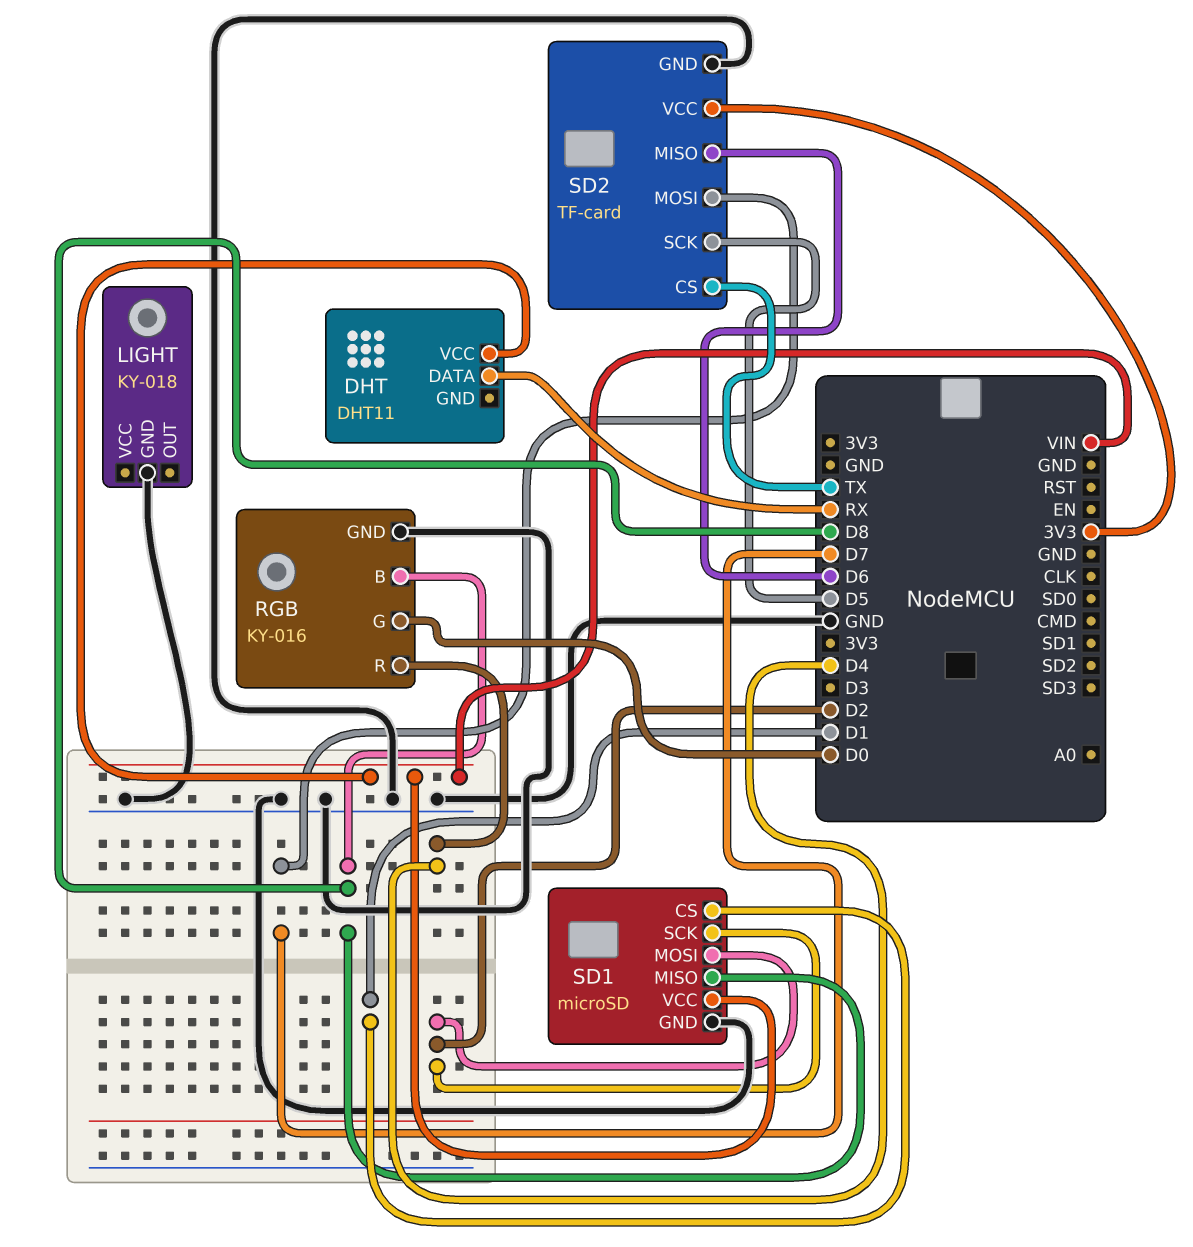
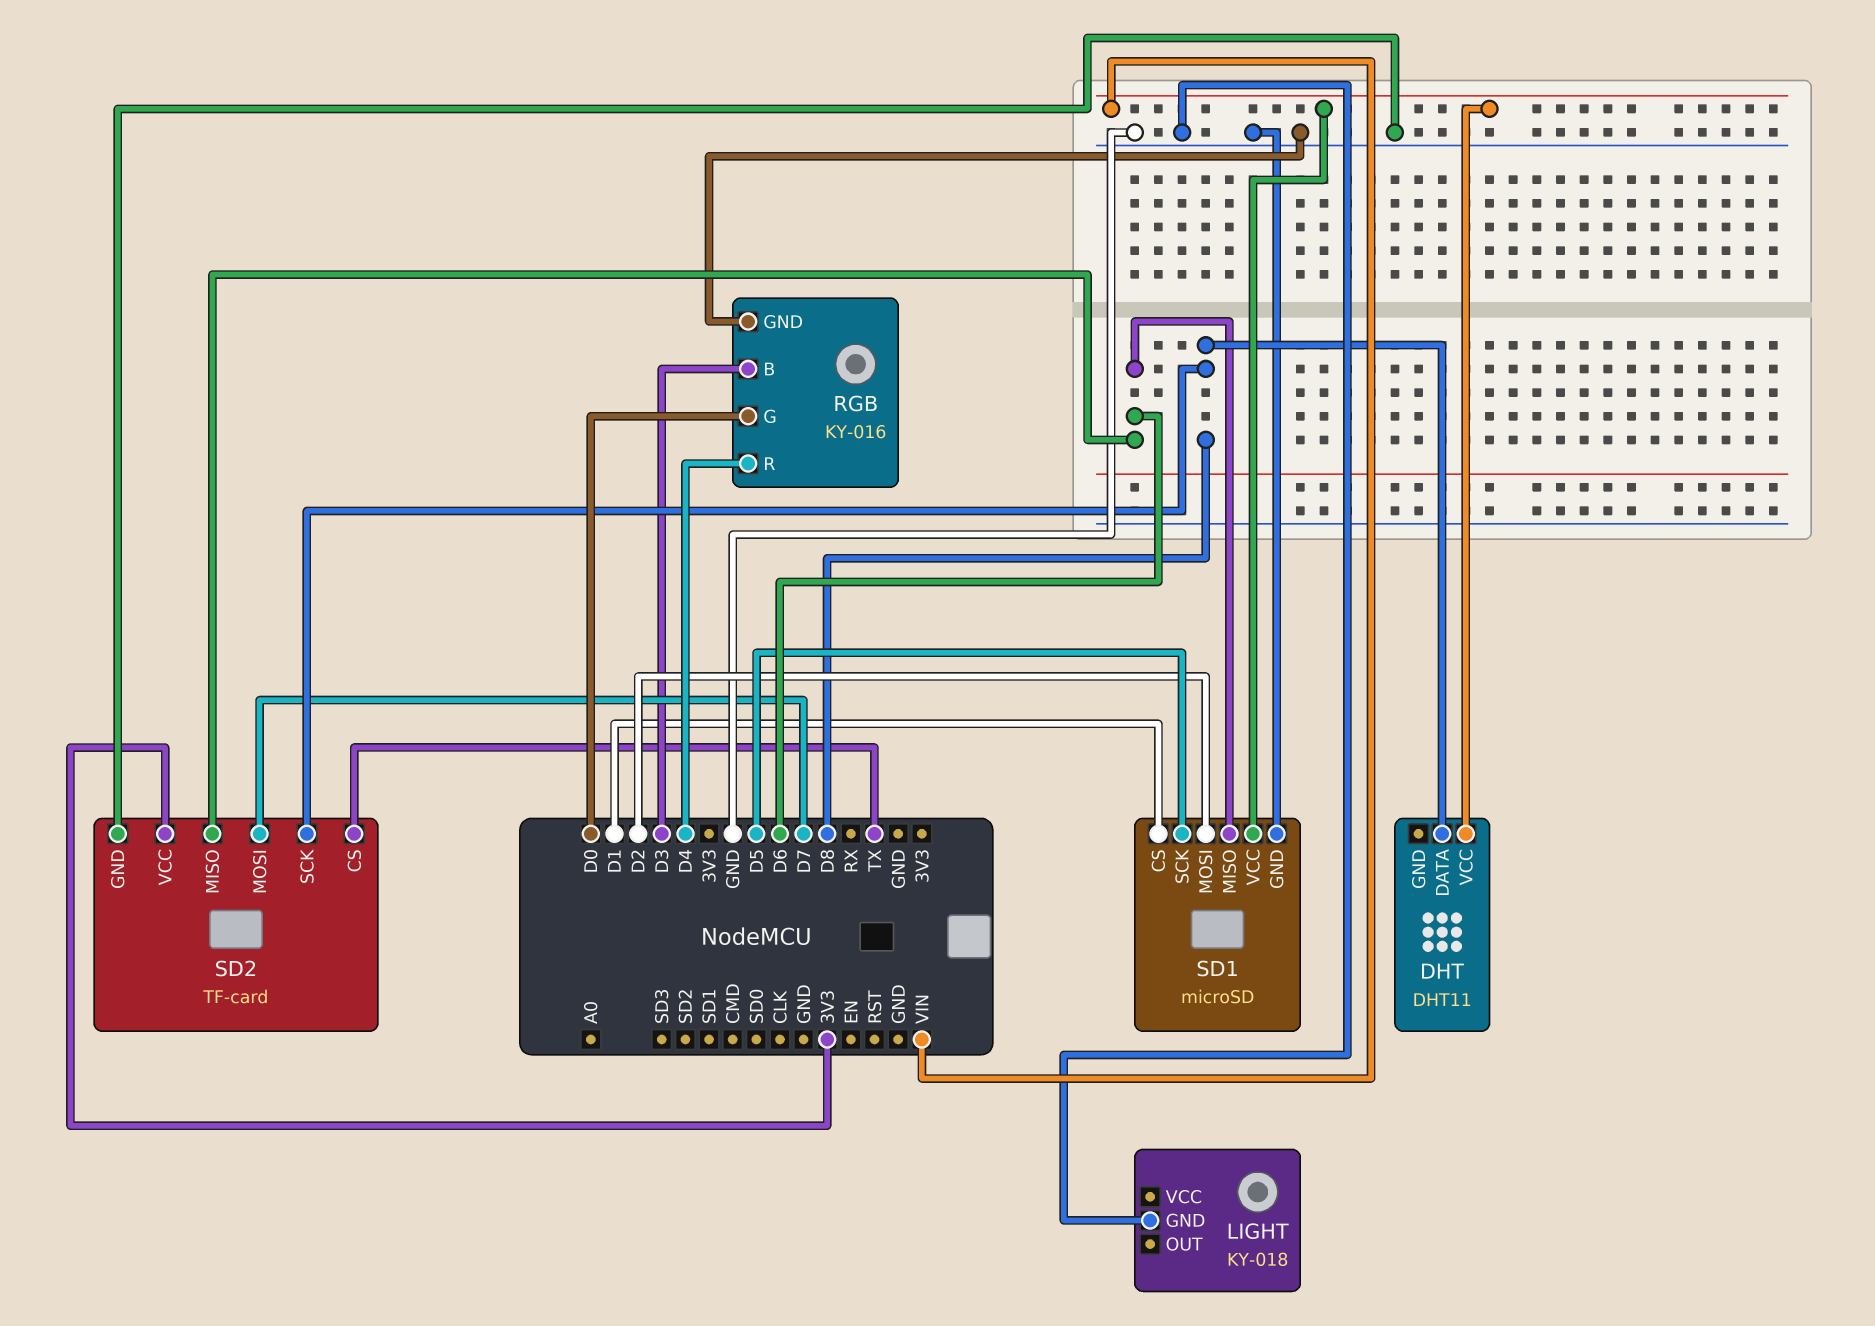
DHT pin DATA: RX -> D8
RGB pin B: D8 -> D3
SD1 pin MISO: D8 -> D6
SD1 pin SCK: D2 -> D5
SD2 pin SCK: D5 -> D8

